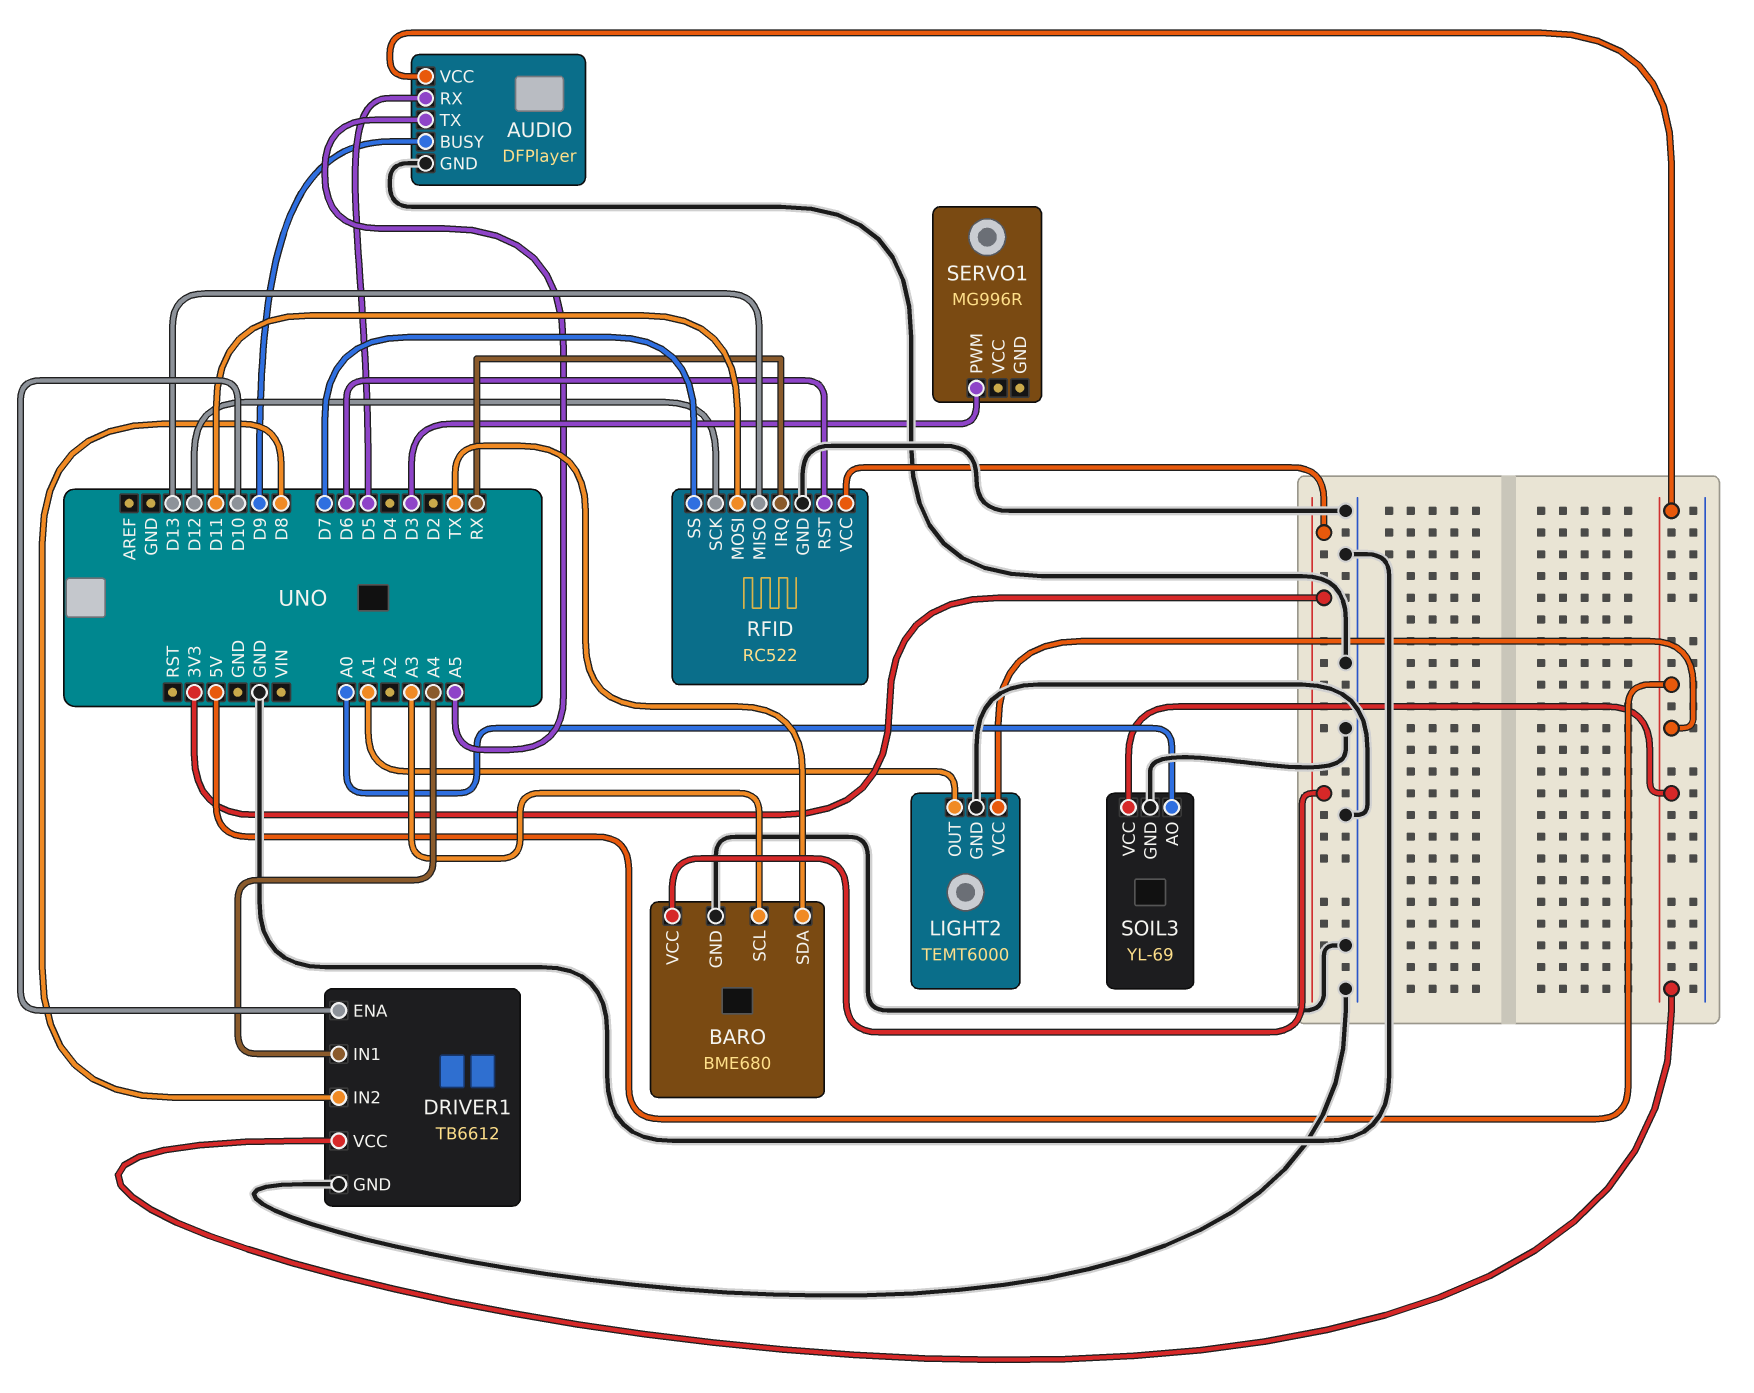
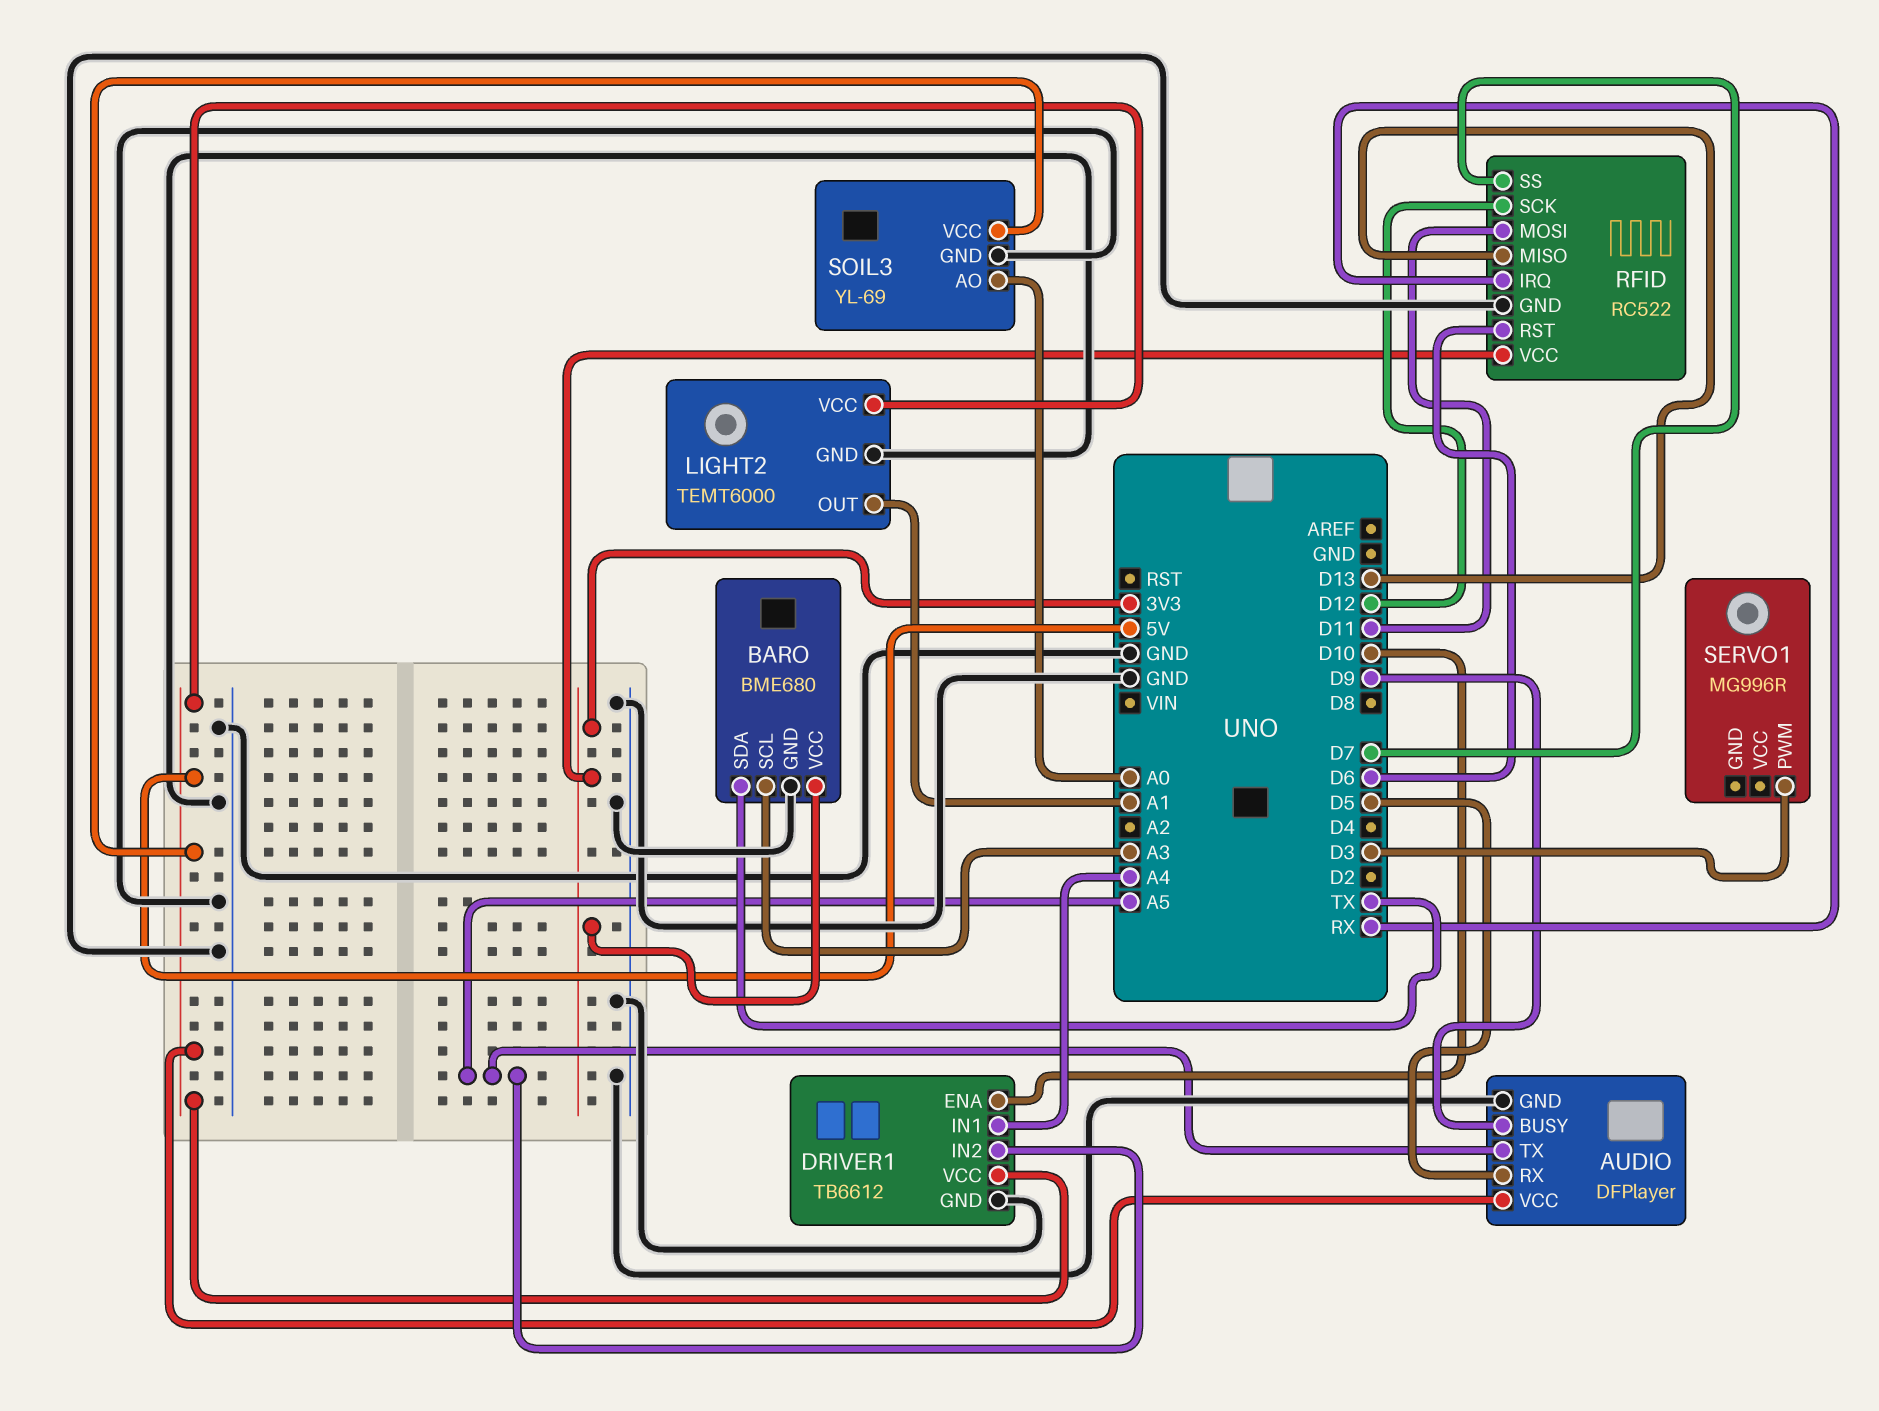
DRIVER1 pin IN2: D8 -> A5

